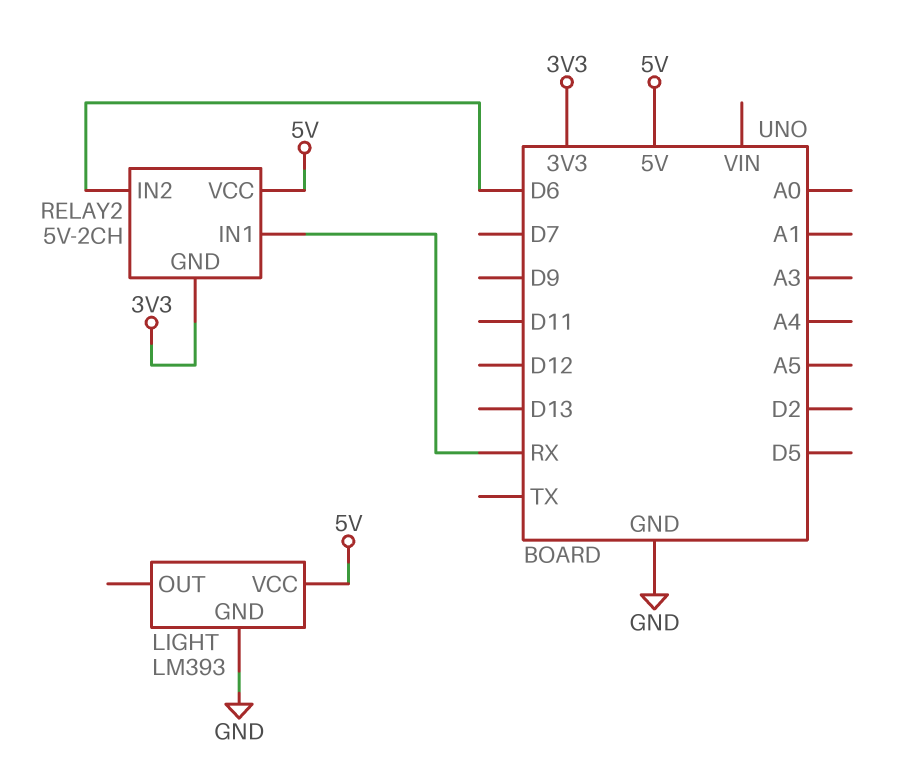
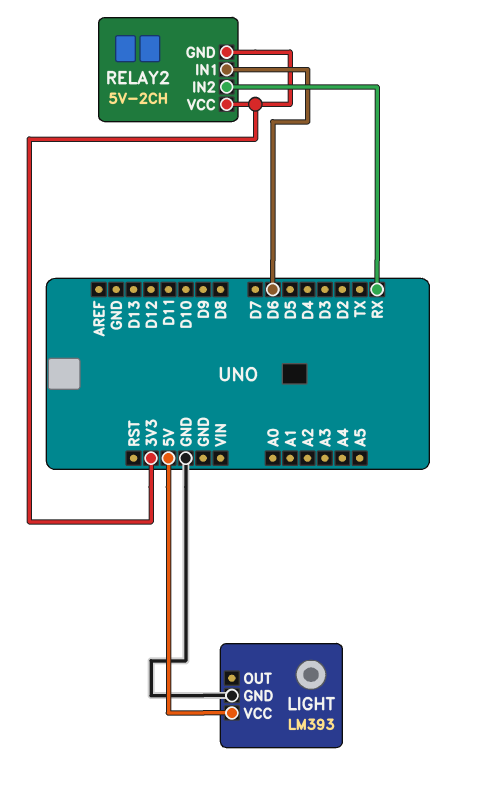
RELAY2 pin IN1: RX -> D6
RELAY2 pin IN2: D6 -> RX
RELAY2 pin VCC: 5V -> 3V3

